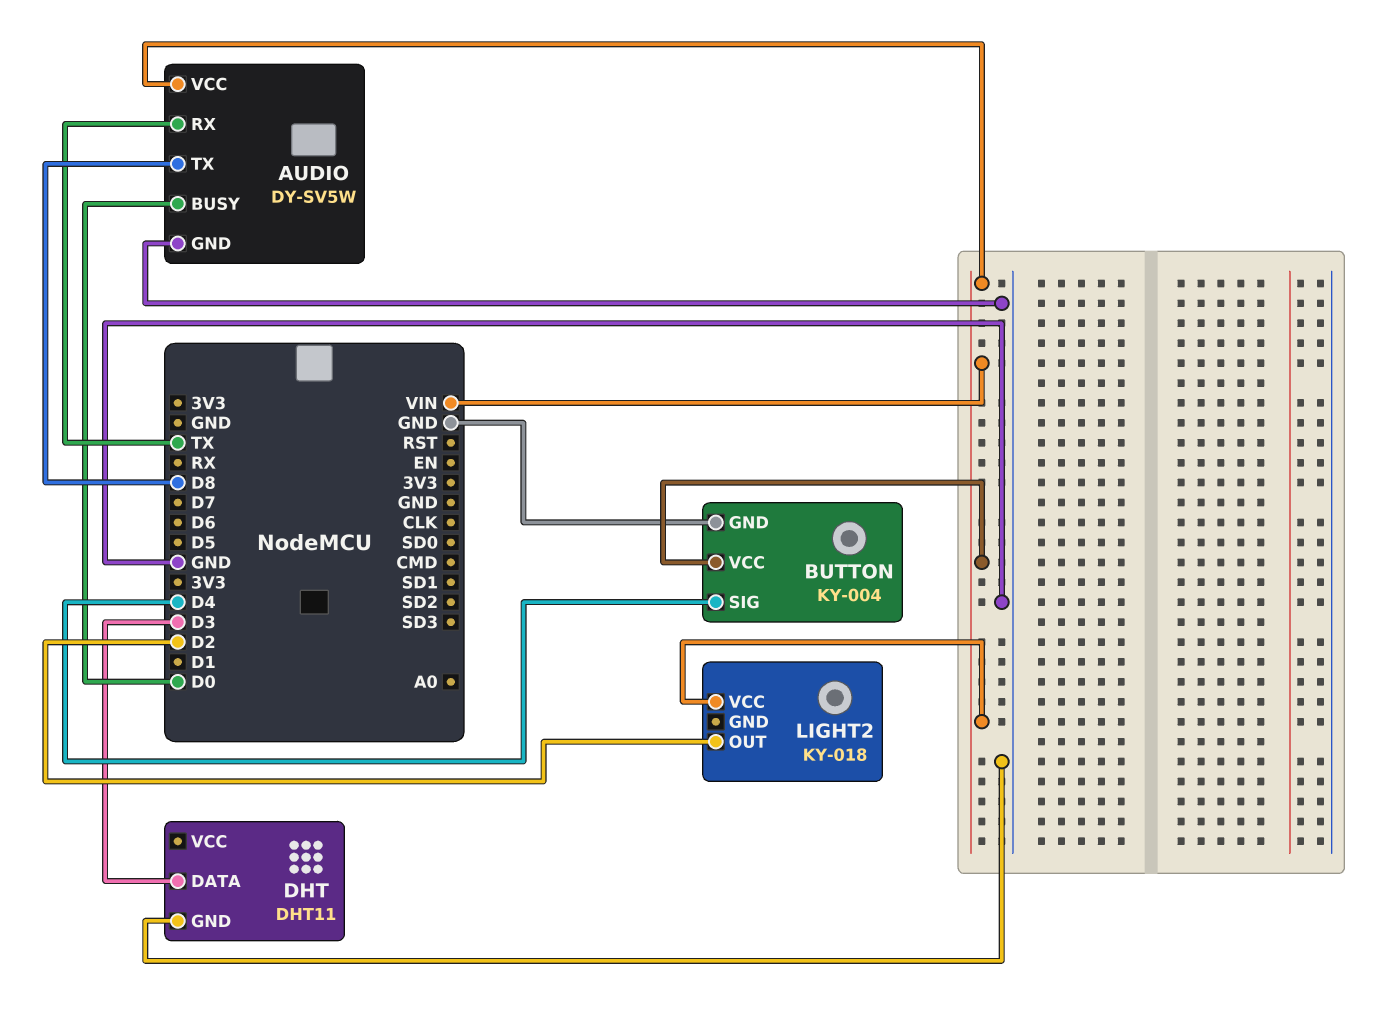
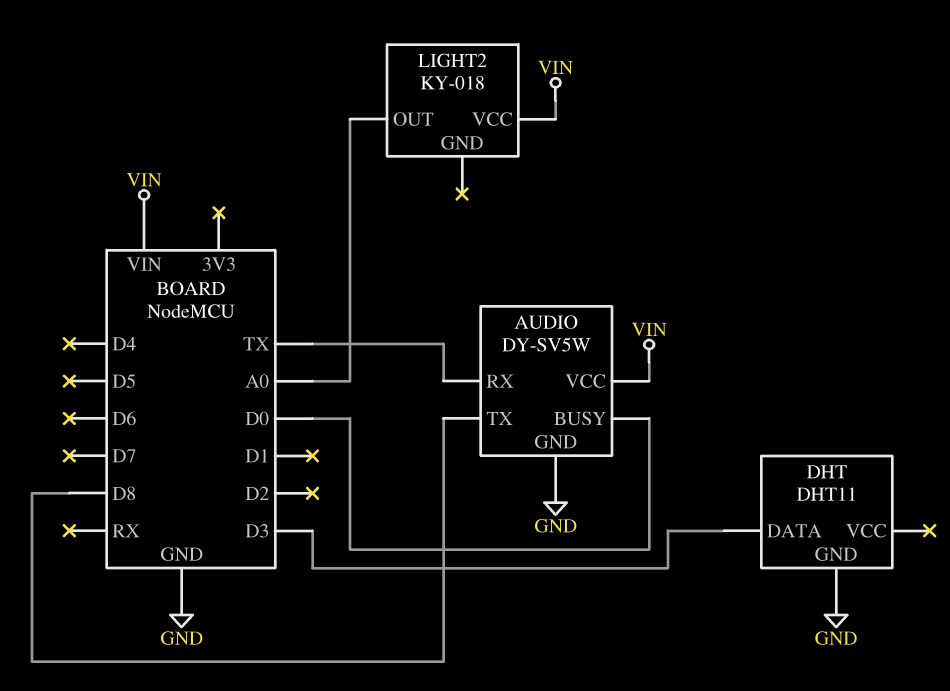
BUTTON: KY-004 -> none
BUTTON pin GND: GND -> none
BUTTON pin SIG: D4 -> none
BUTTON pin VCC: VIN -> none
LIGHT2 pin OUT: D2 -> A0

